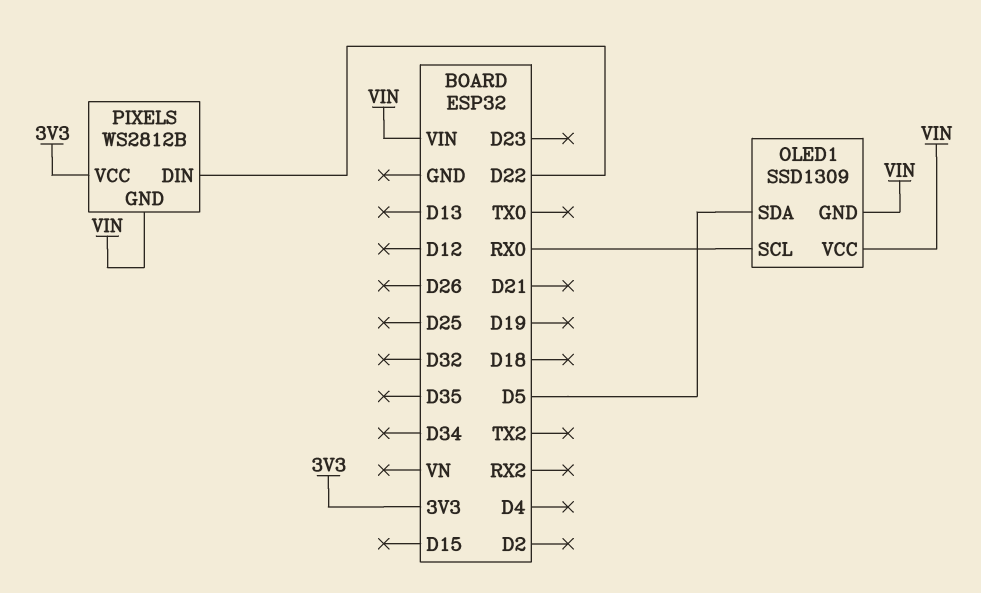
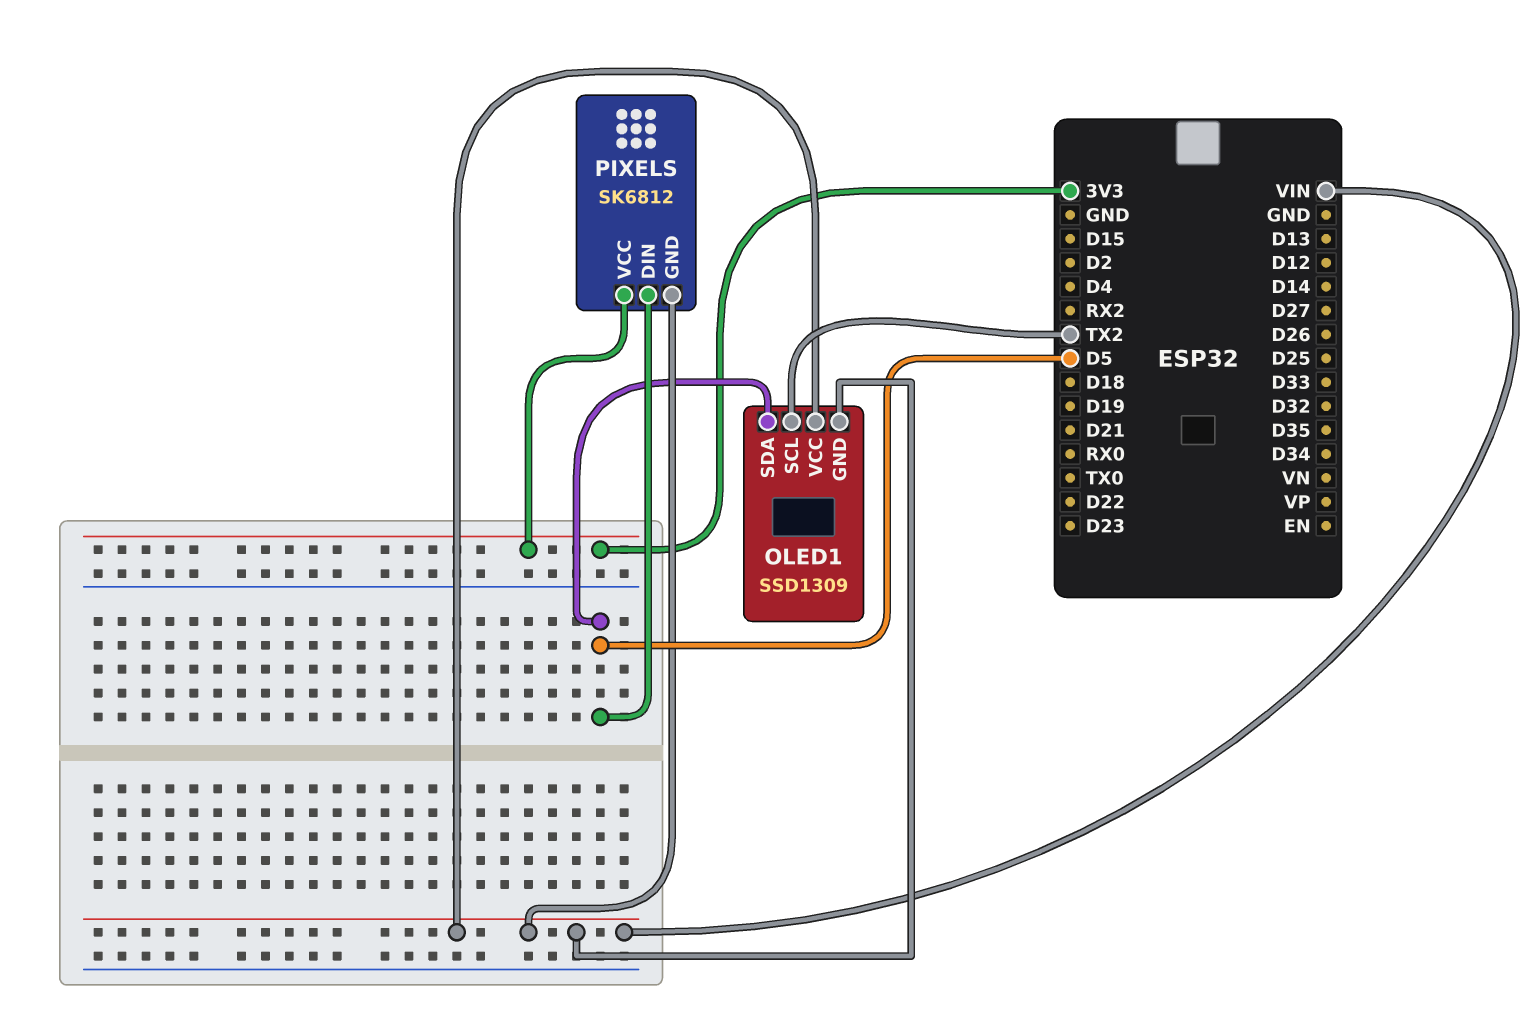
OLED1 pin SCL: RX0 -> TX2
PIXELS: WS2812B -> SK6812
PIXELS pin DIN: D22 -> D5

